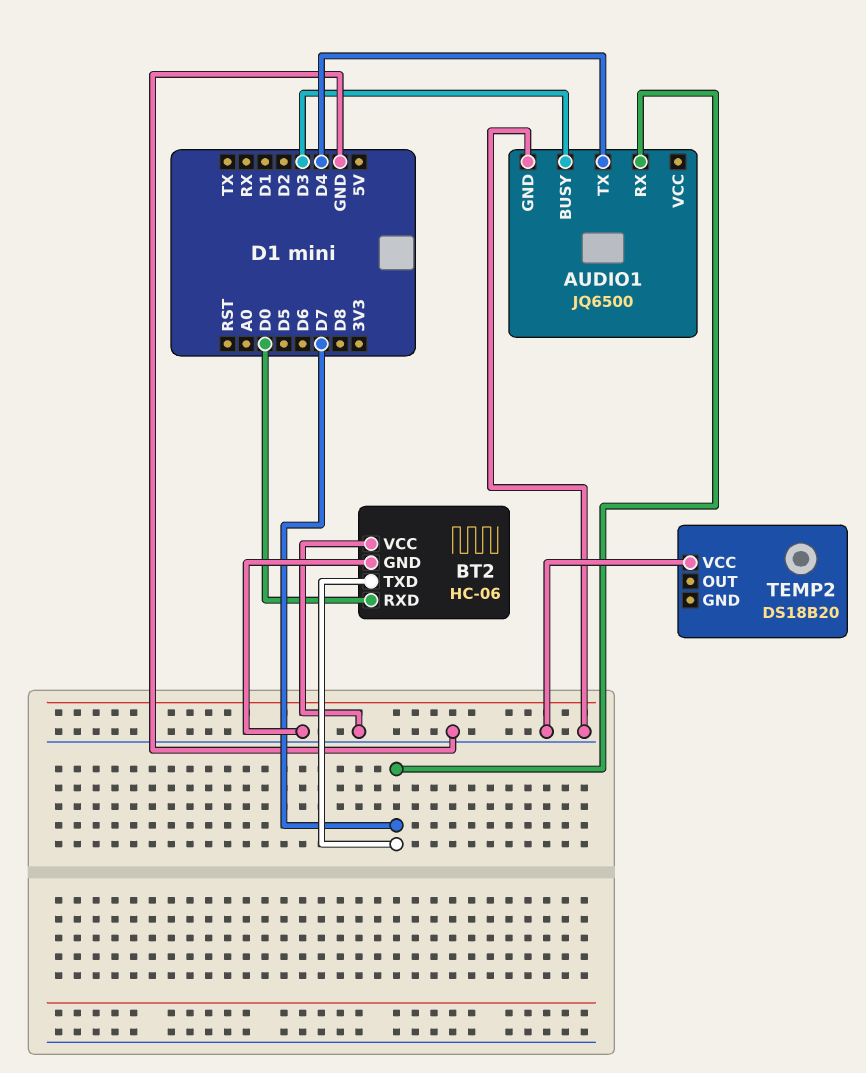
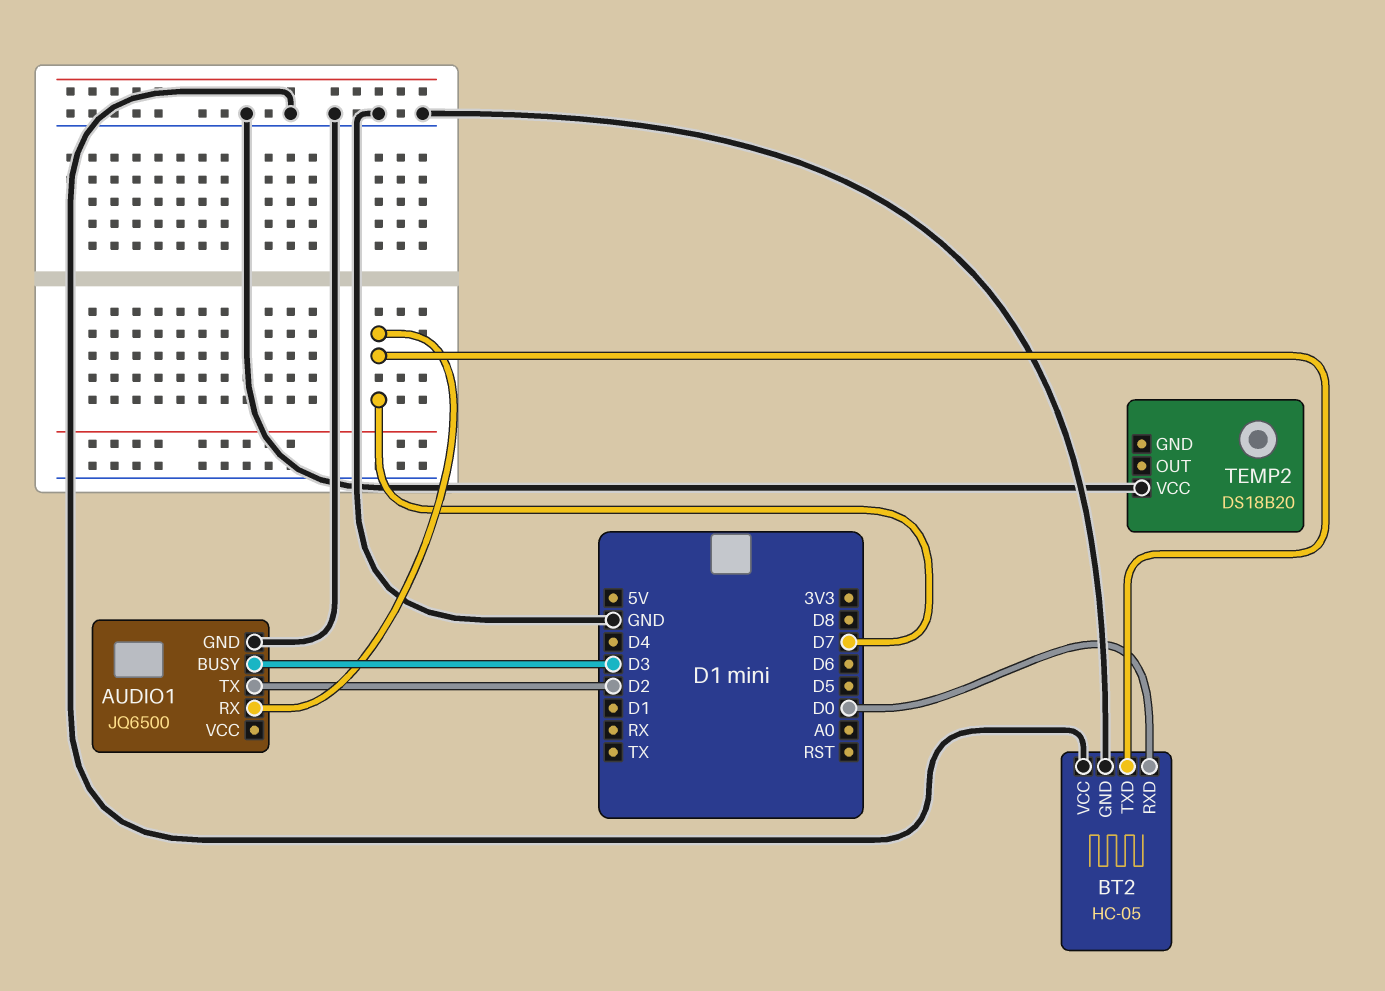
AUDIO1 pin TX: D4 -> D2
BT2: HC-06 -> HC-05

